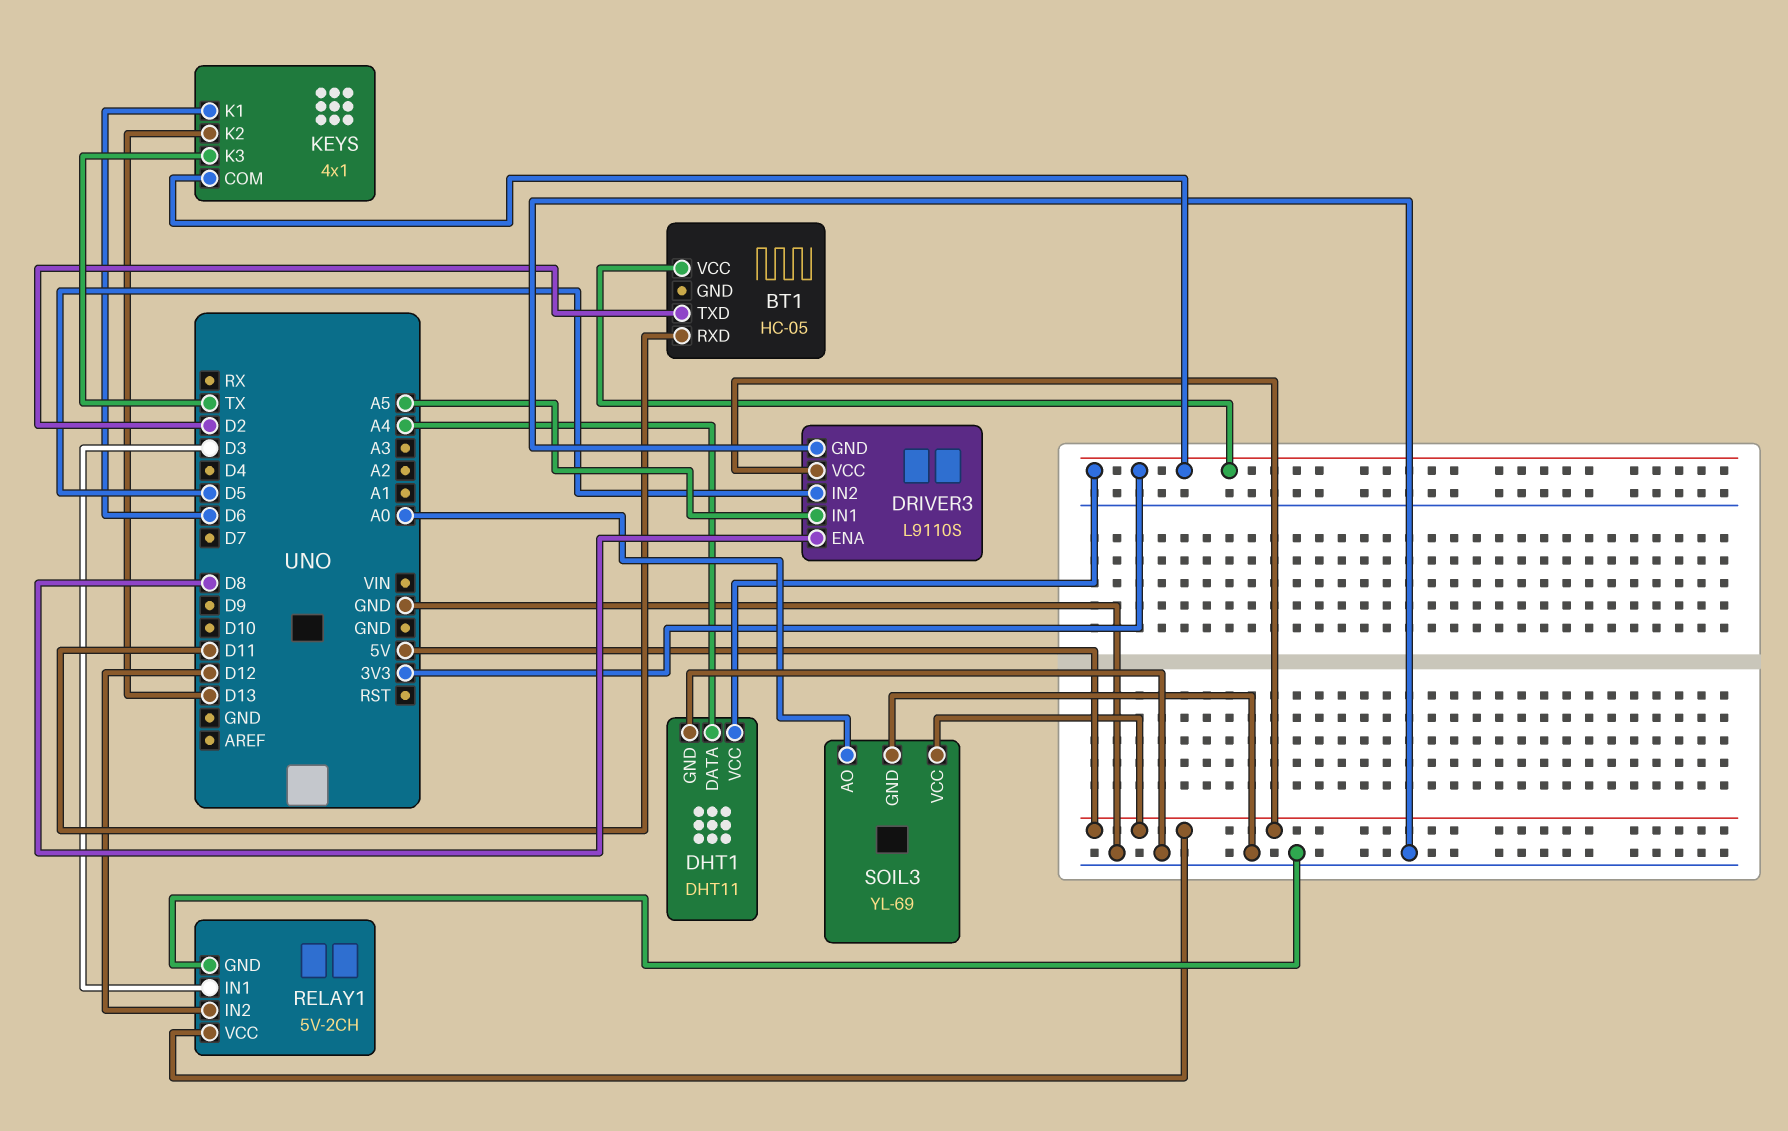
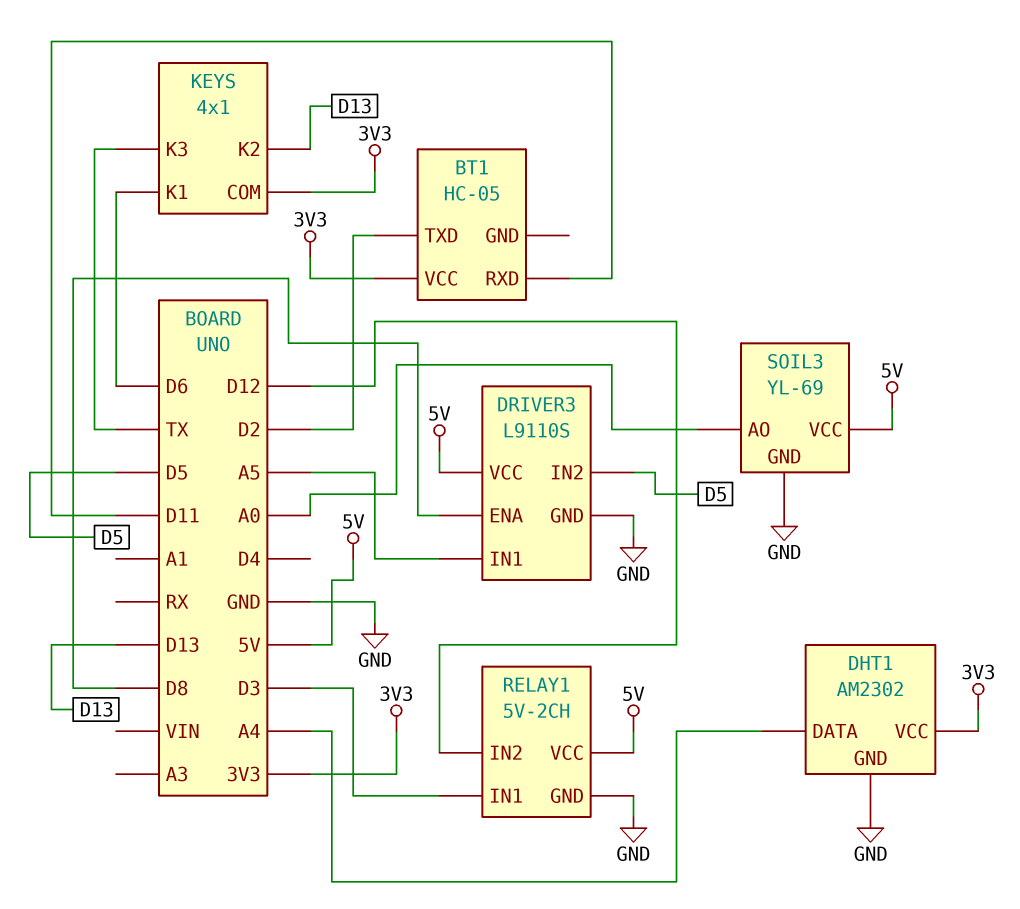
DHT1: DHT11 -> AM2302

